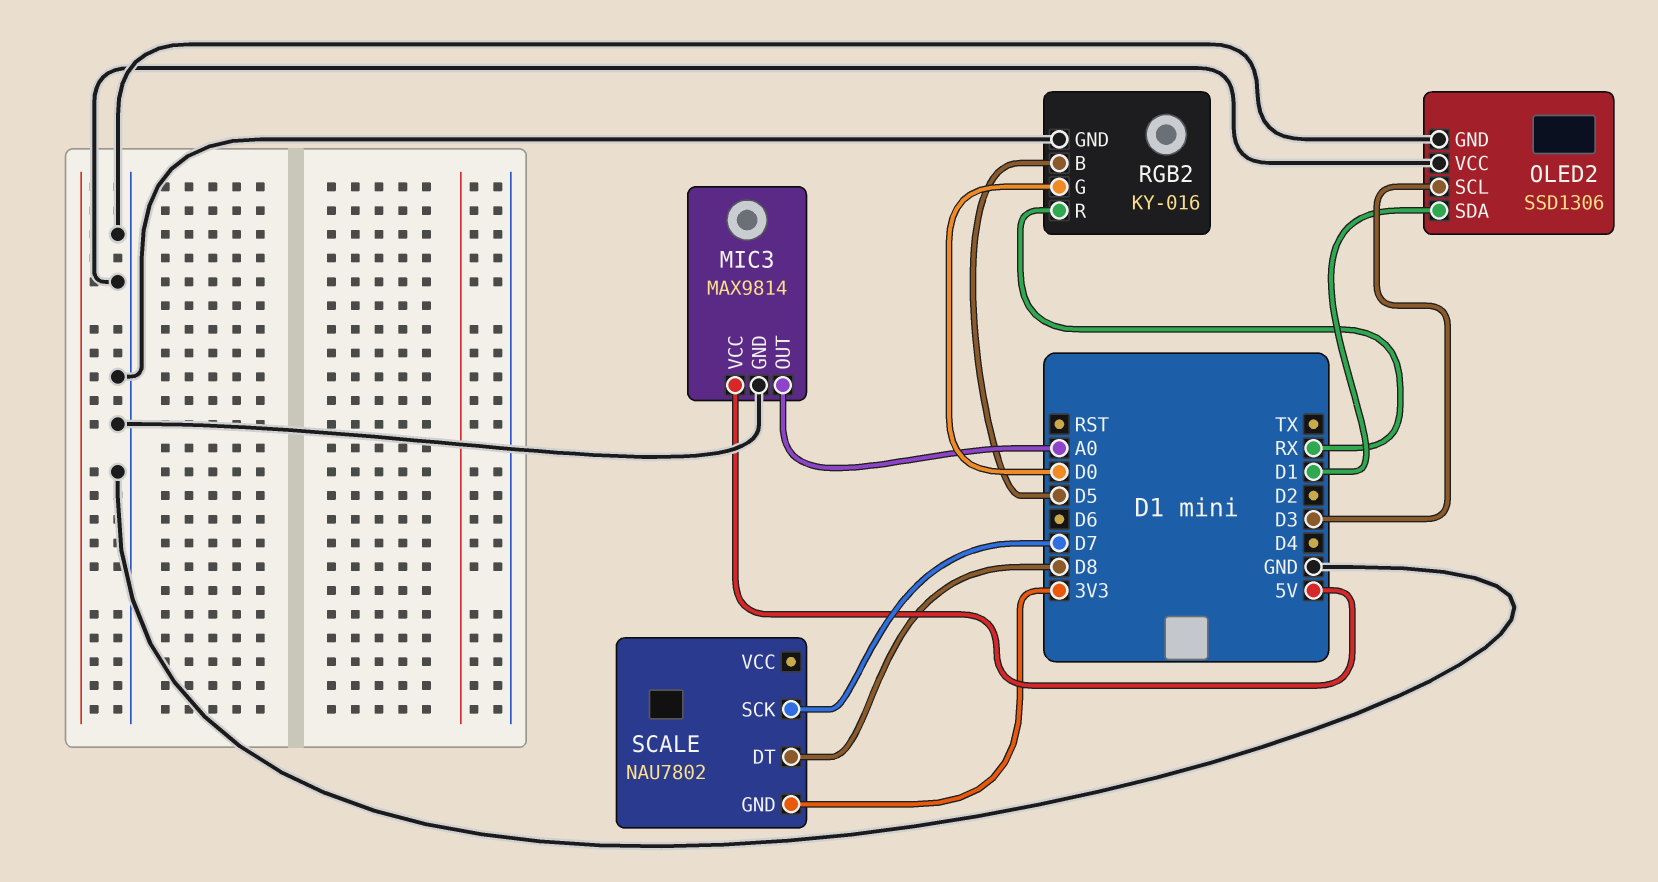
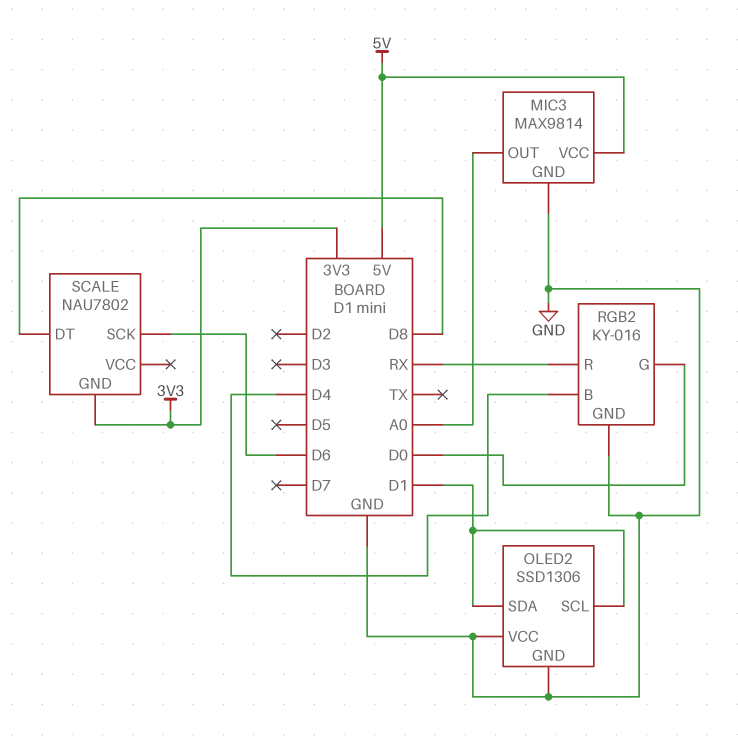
OLED2 pin SCL: D3 -> D1
RGB2 pin B: D5 -> D4
SCALE pin SCK: D7 -> D6

